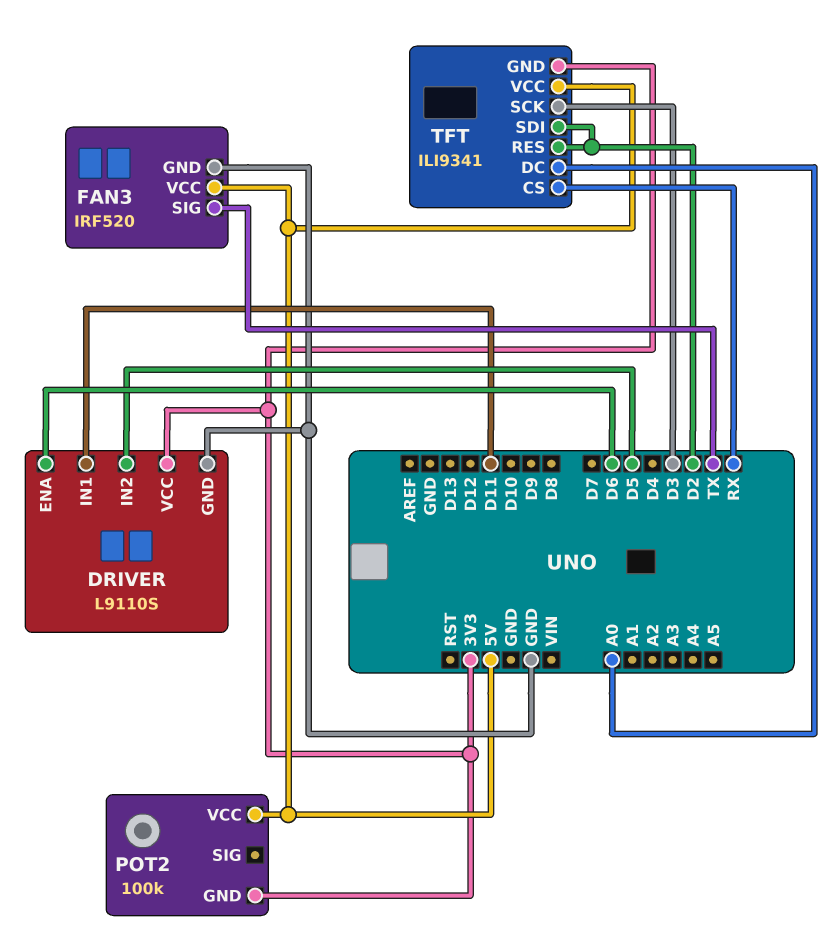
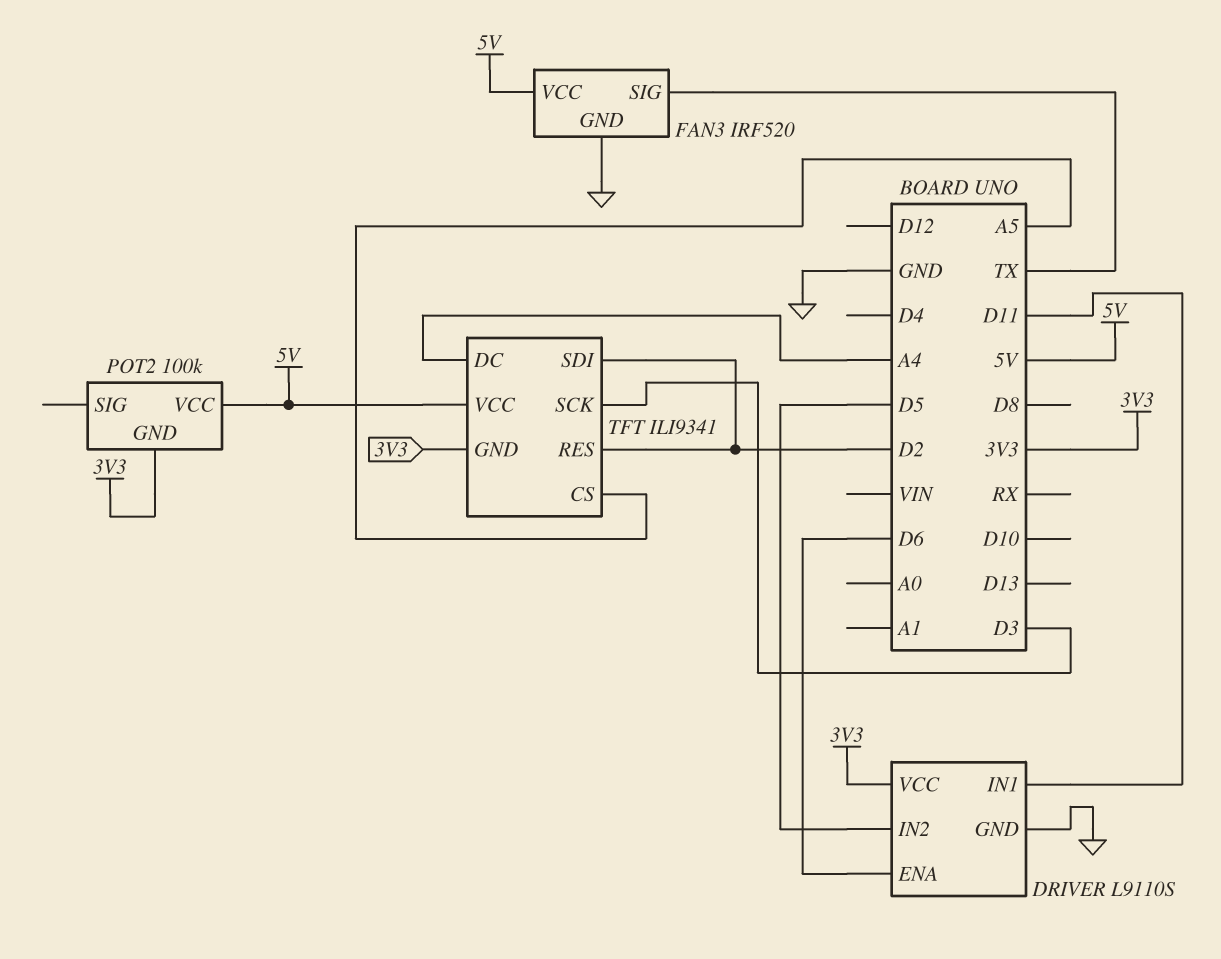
TFT pin CS: RX -> A5
TFT pin DC: A0 -> A4

